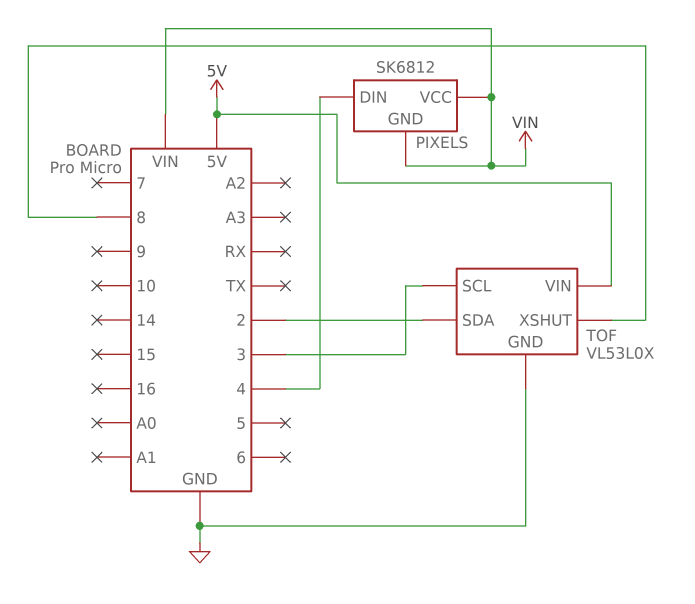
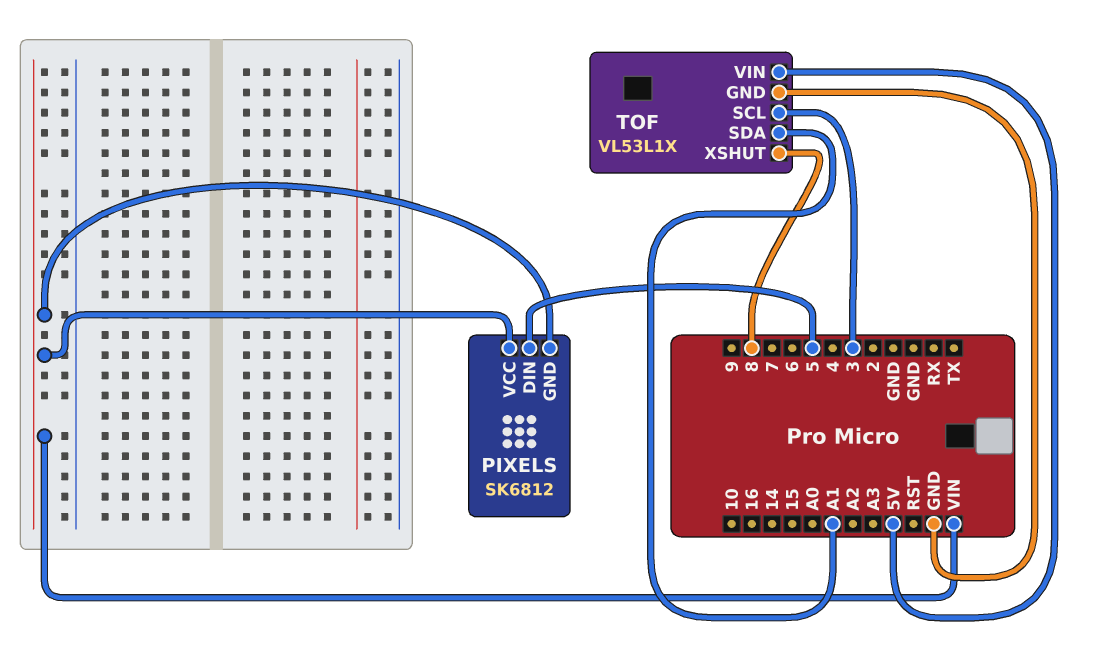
PIXELS pin DIN: 4 -> 5
TOF: VL53L0X -> VL53L1X
TOF pin SDA: 2 -> A1

